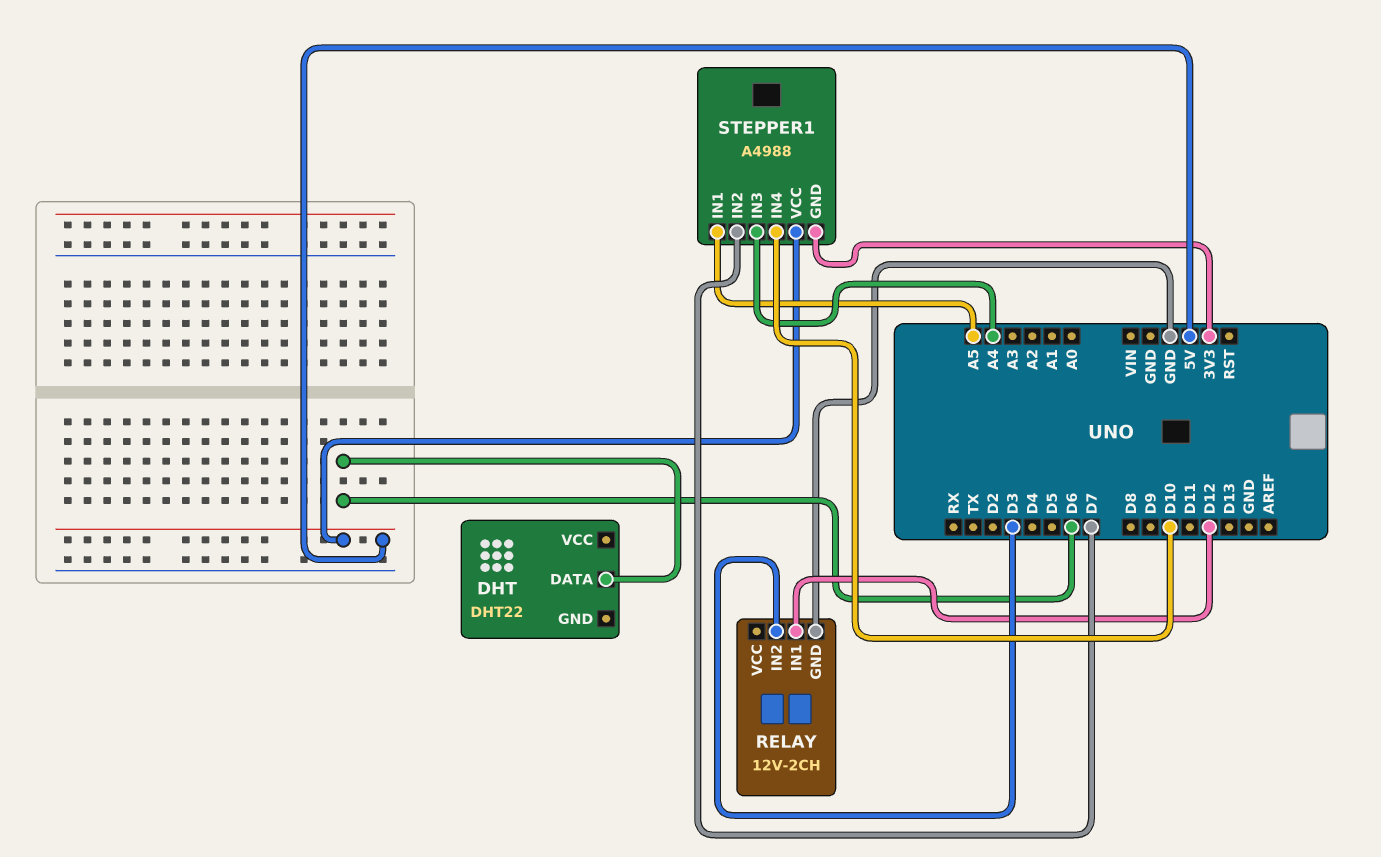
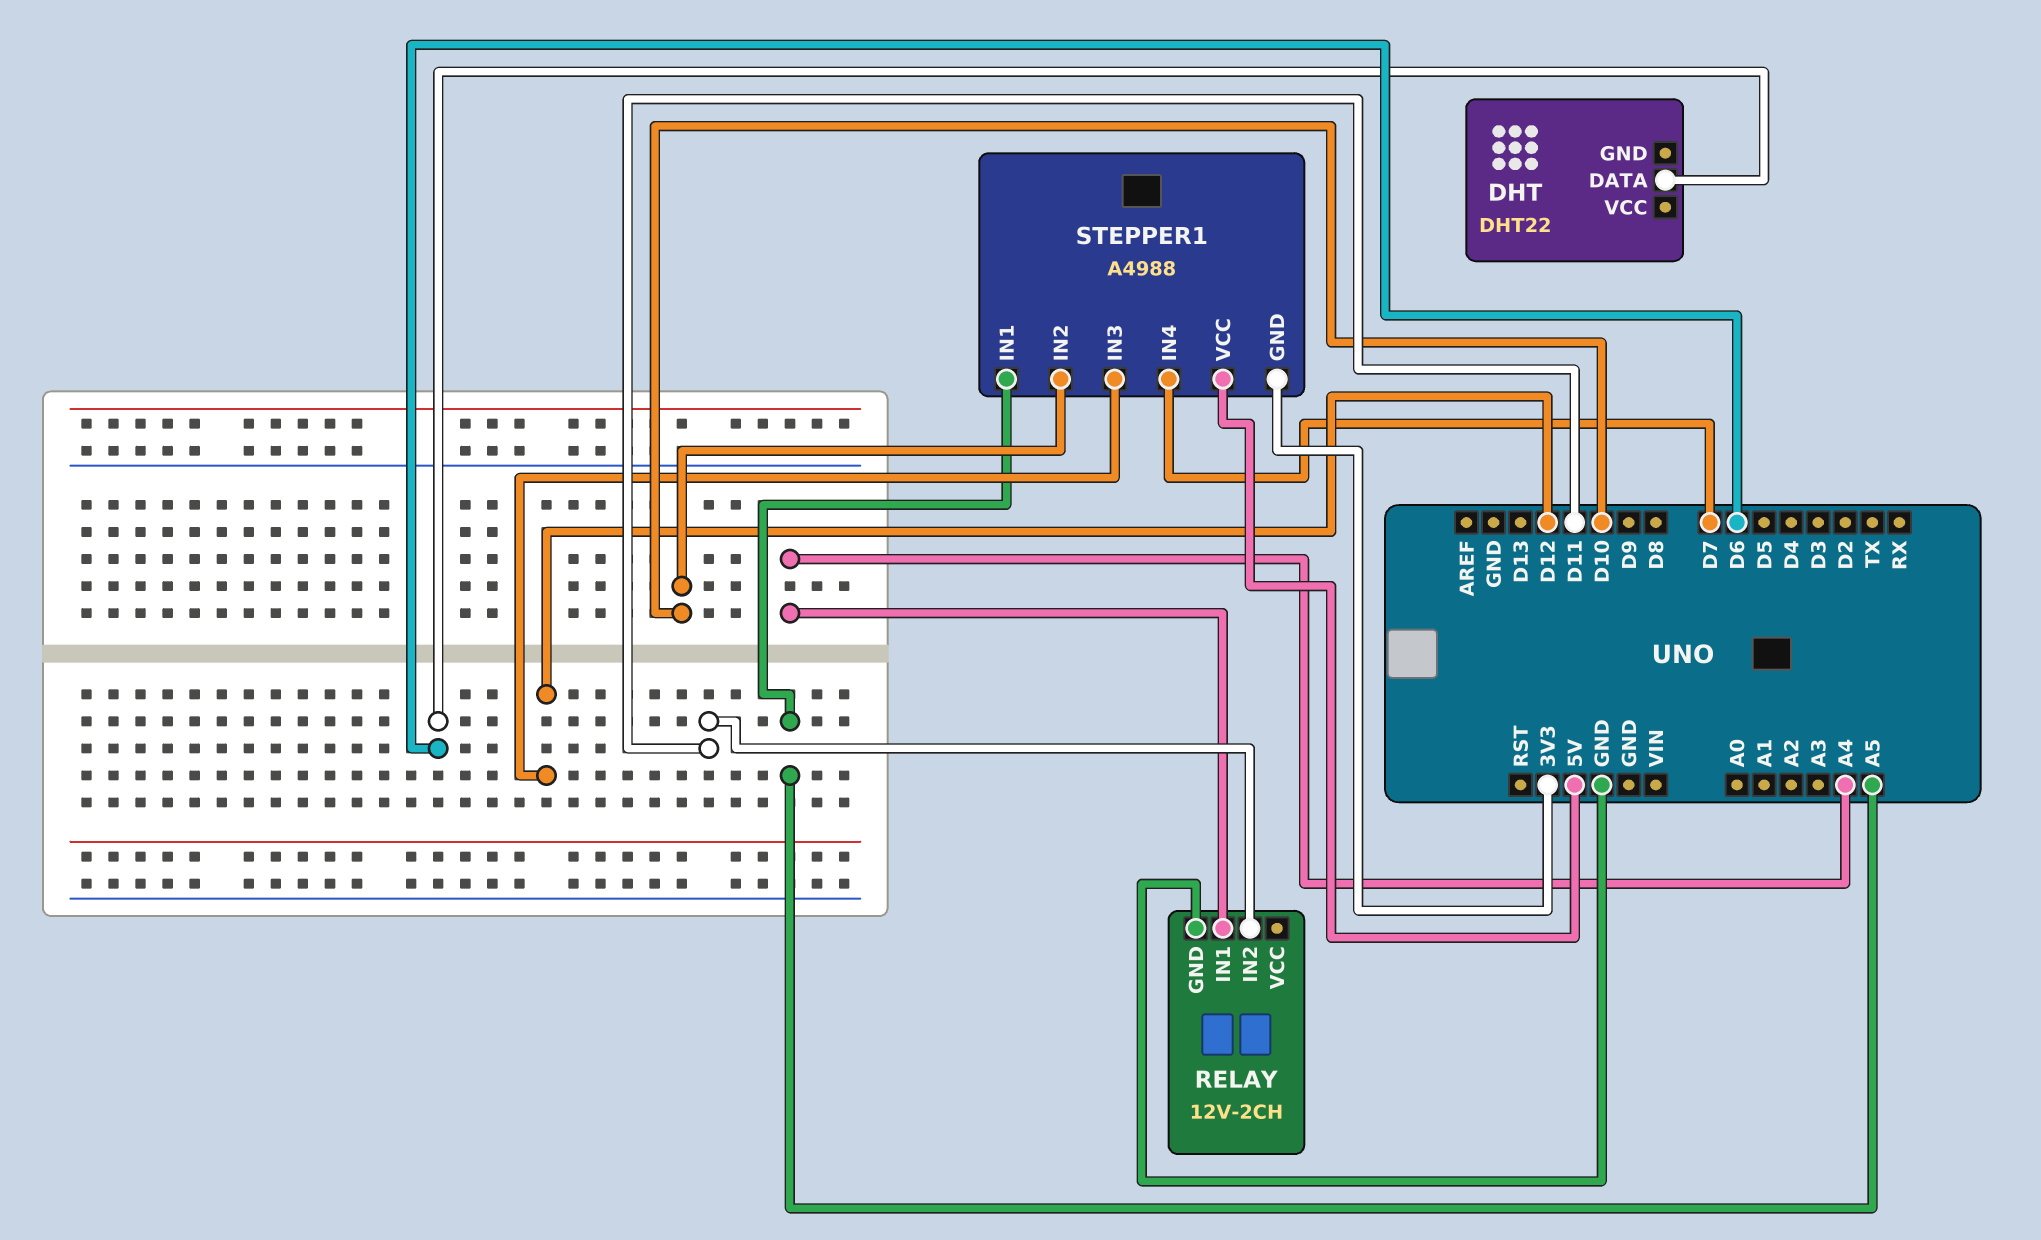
RELAY pin IN1: D12 -> A4
RELAY pin IN2: D3 -> D11
STEPPER1 pin IN2: D7 -> D10
STEPPER1 pin IN3: A4 -> D12
STEPPER1 pin IN4: D10 -> D7

